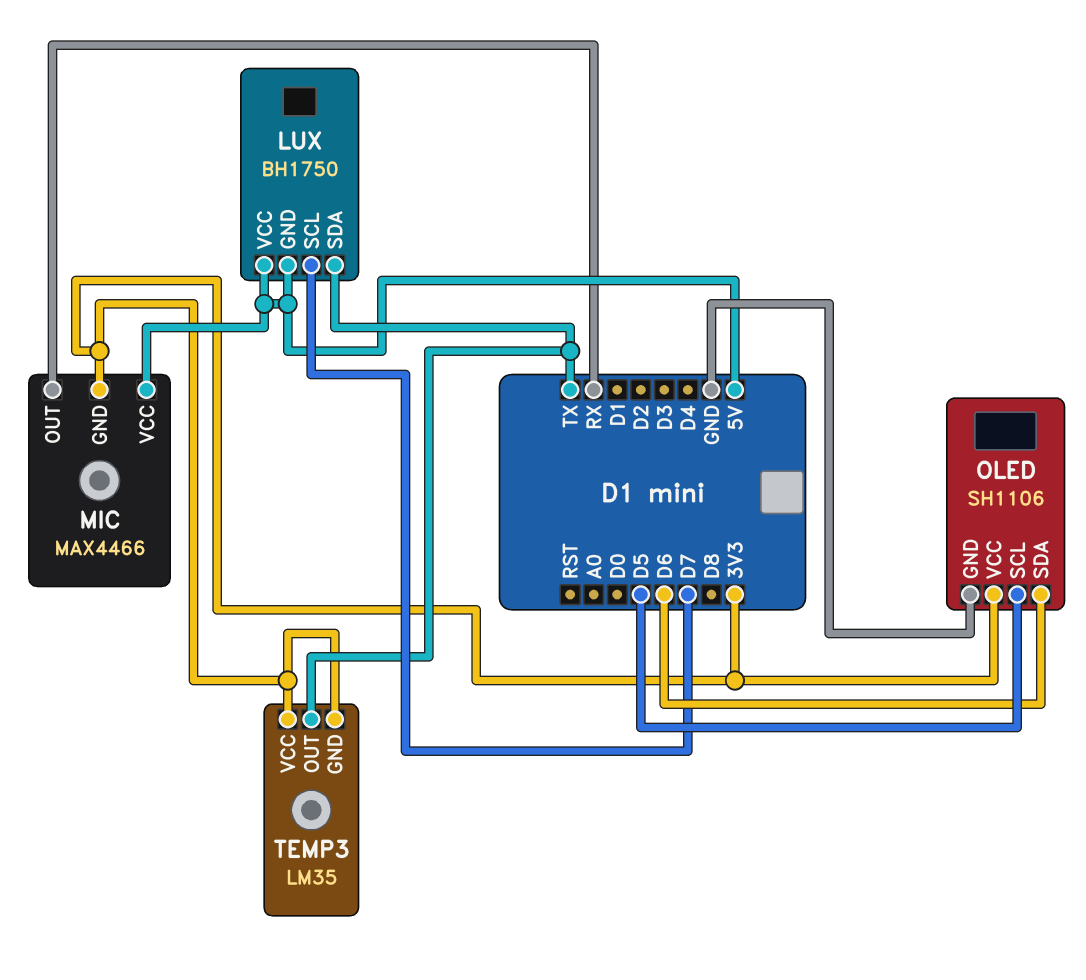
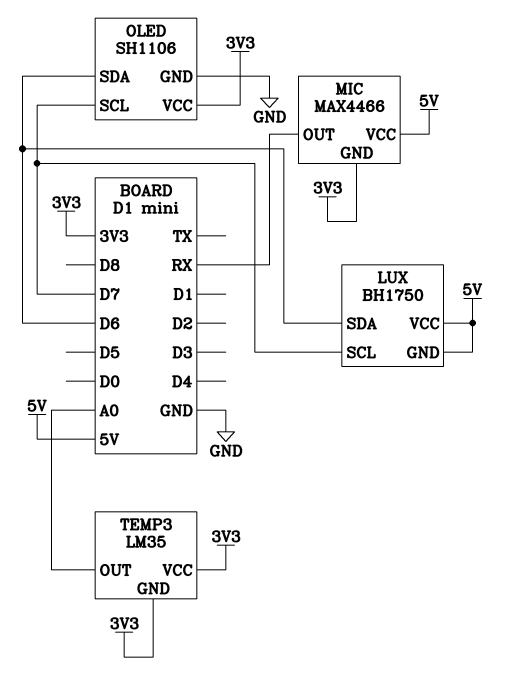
LUX pin SDA: TX -> D6
OLED pin SCL: D5 -> D7
TEMP3 pin OUT: TX -> A0

